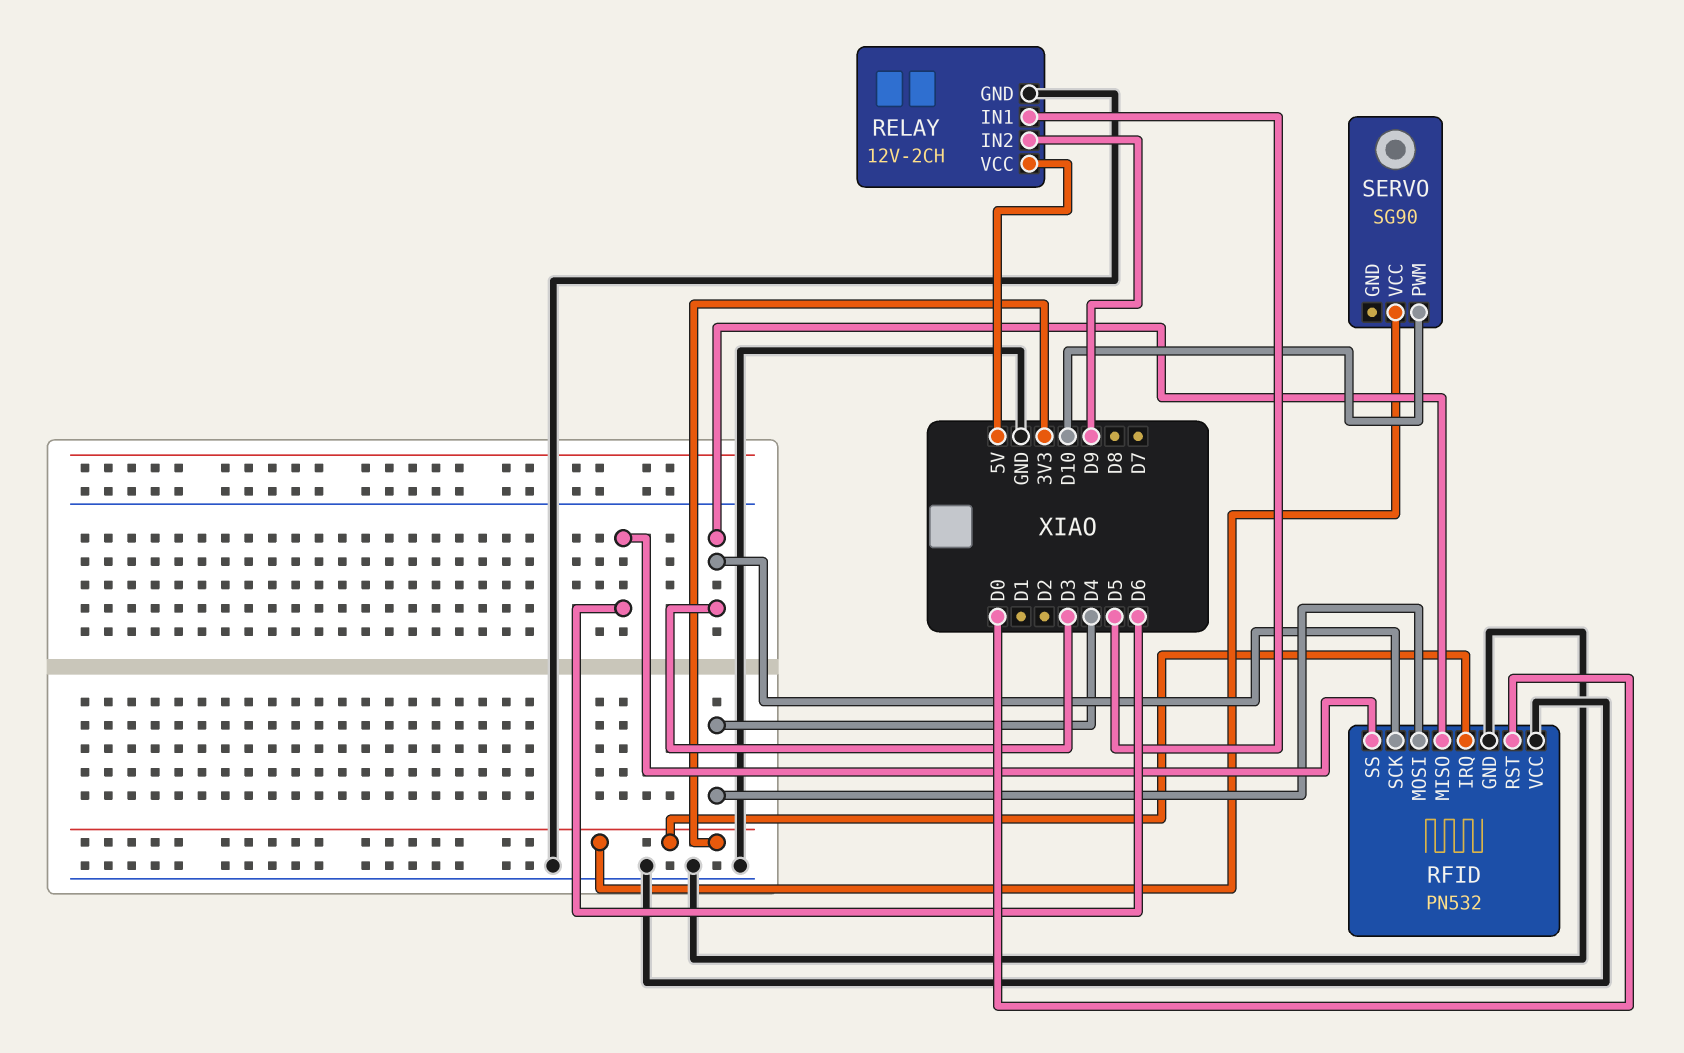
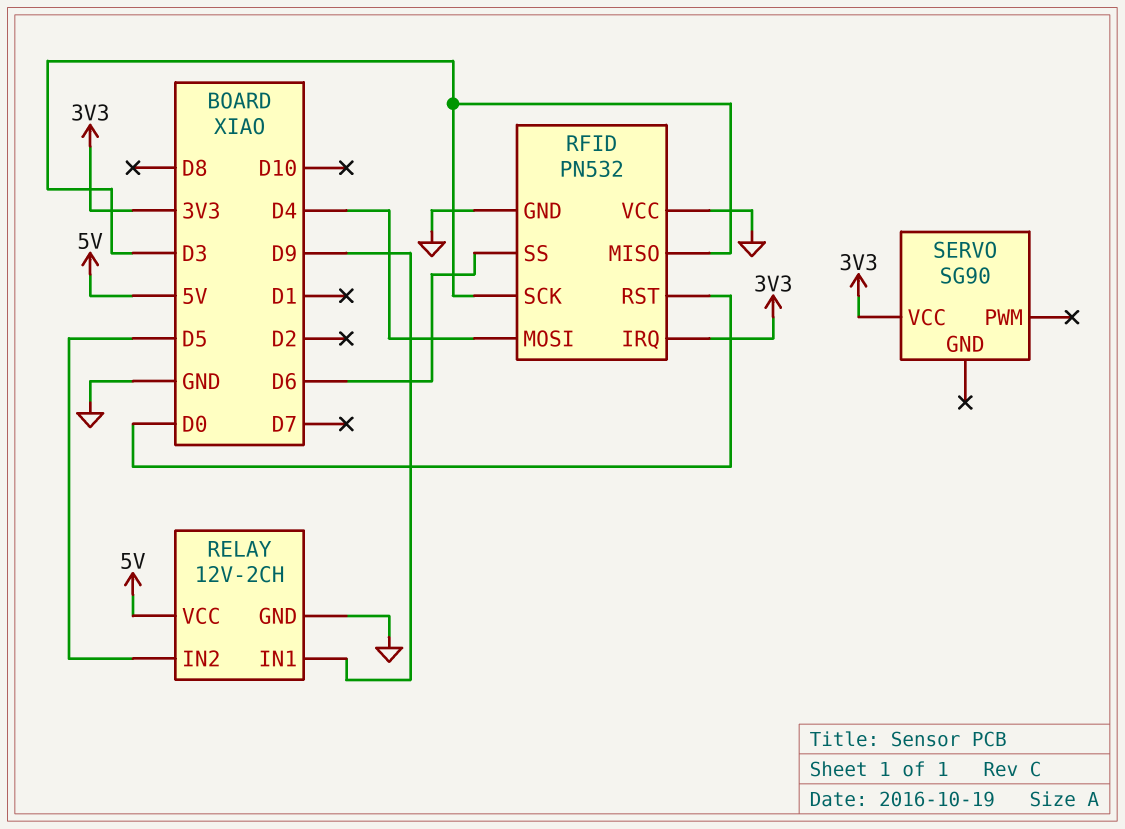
RELAY pin IN1: D5 -> D9
RELAY pin IN2: D9 -> D5
SERVO pin PWM: D10 -> none

